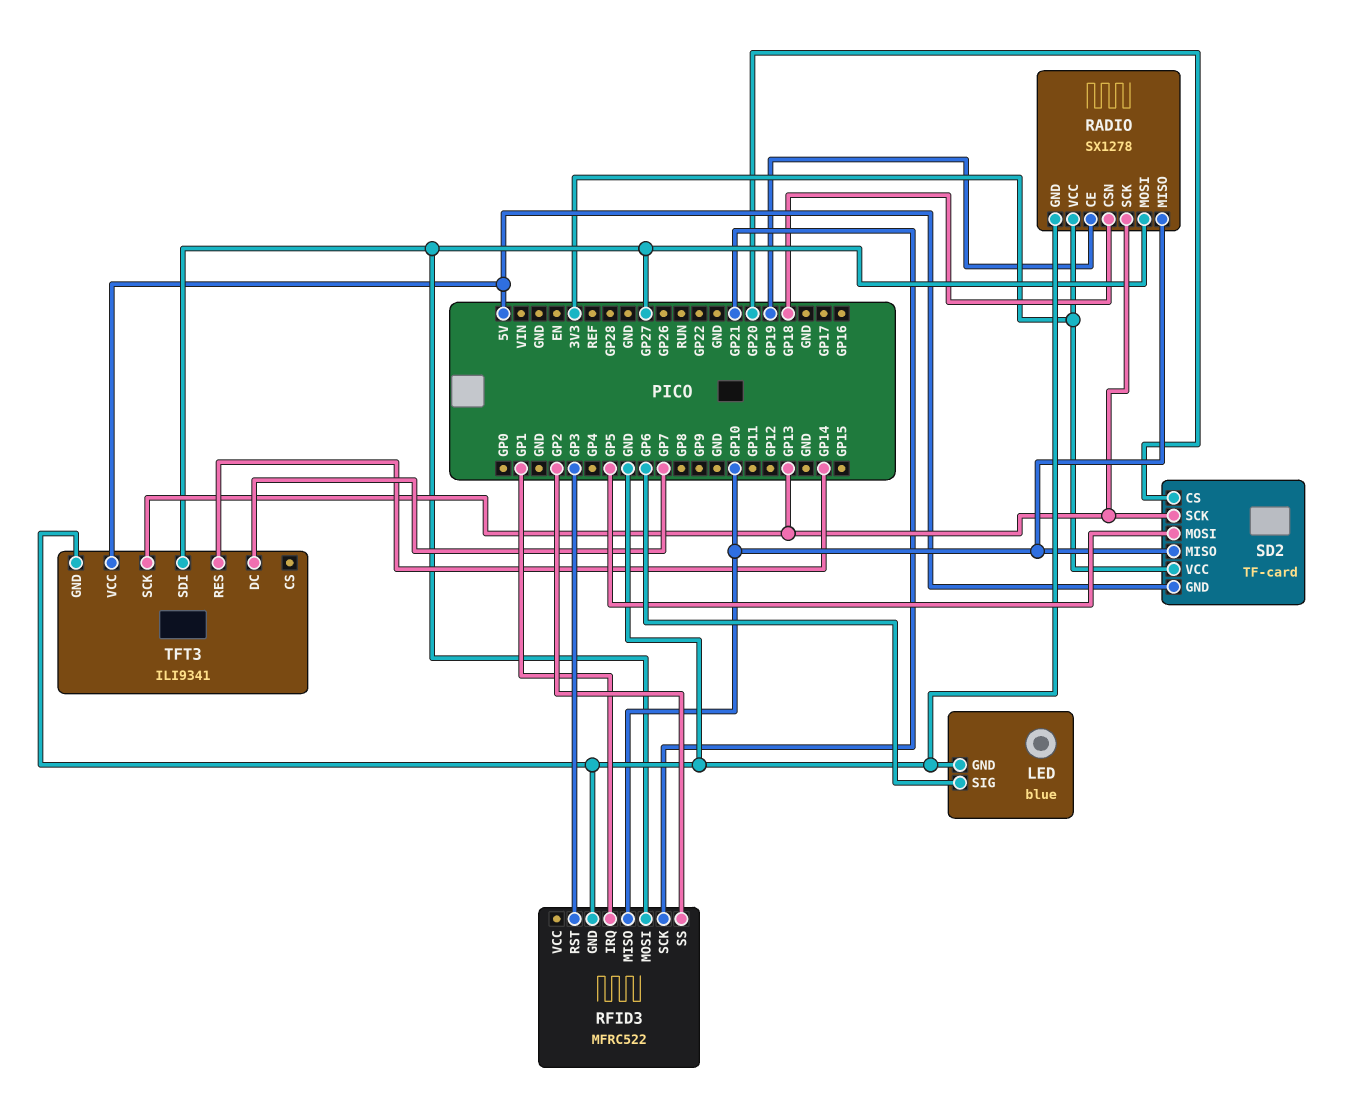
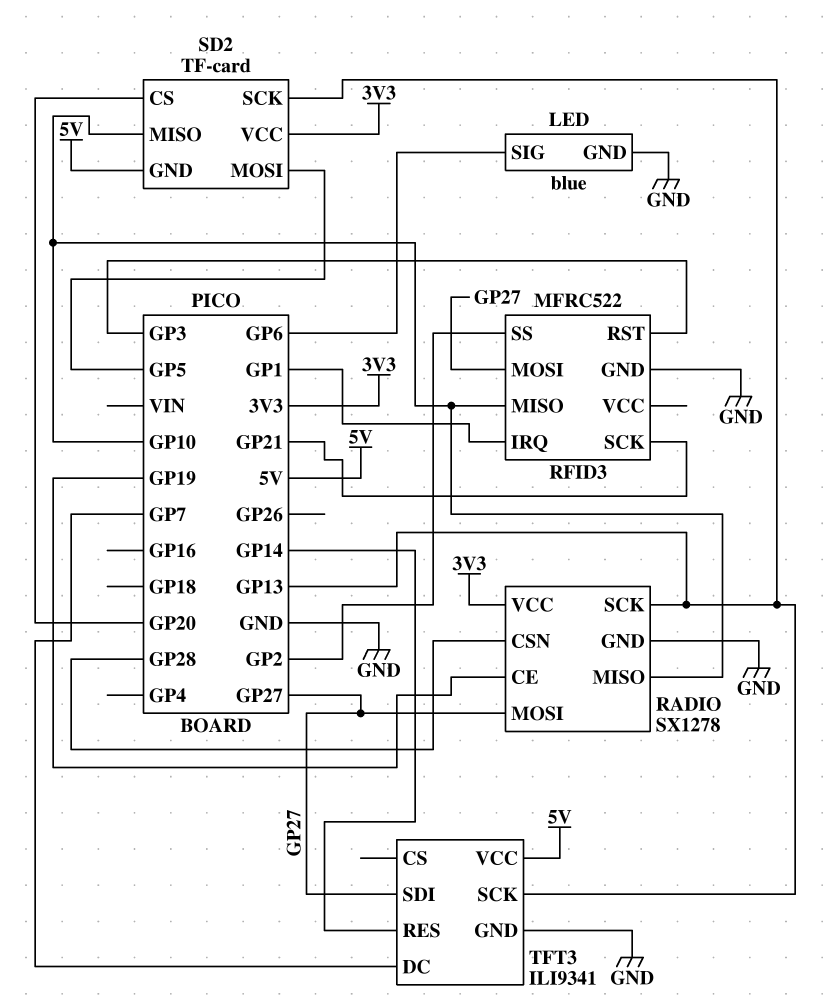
RADIO pin CSN: GP18 -> GP28

